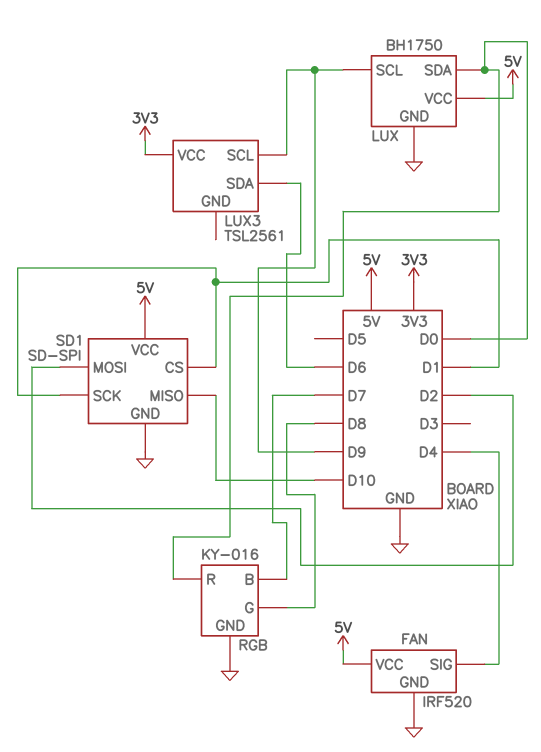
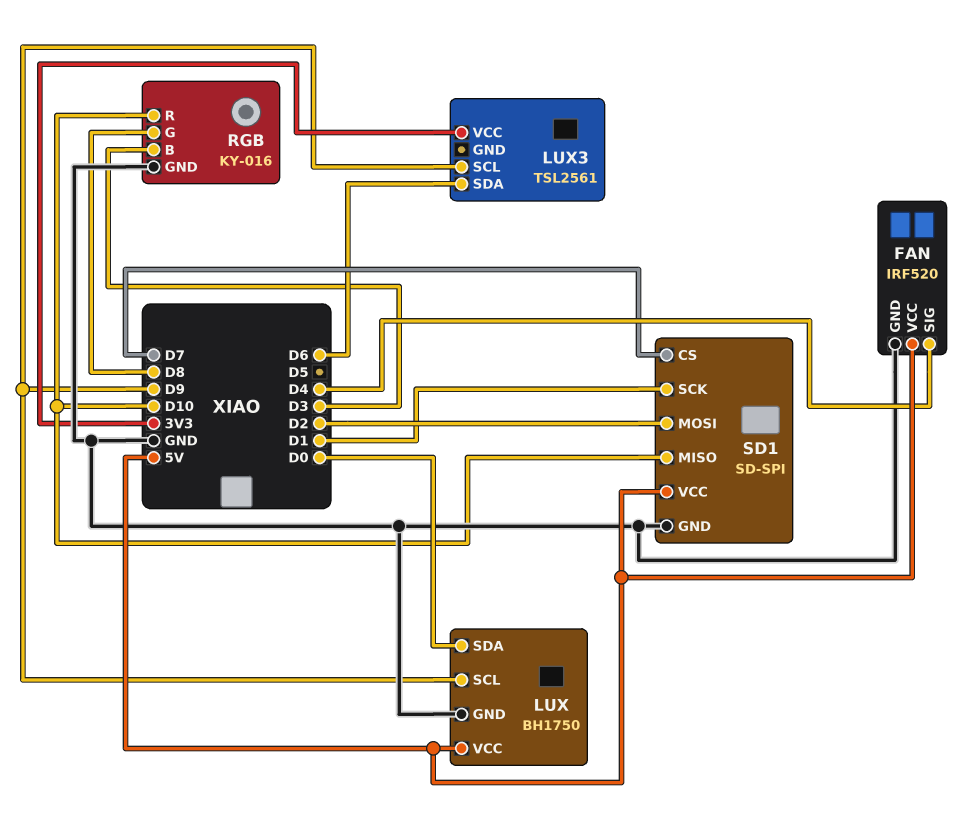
RGB pin B: D7 -> D3
RGB pin R: D0 -> D10
SD1 pin CS: D1 -> D7

